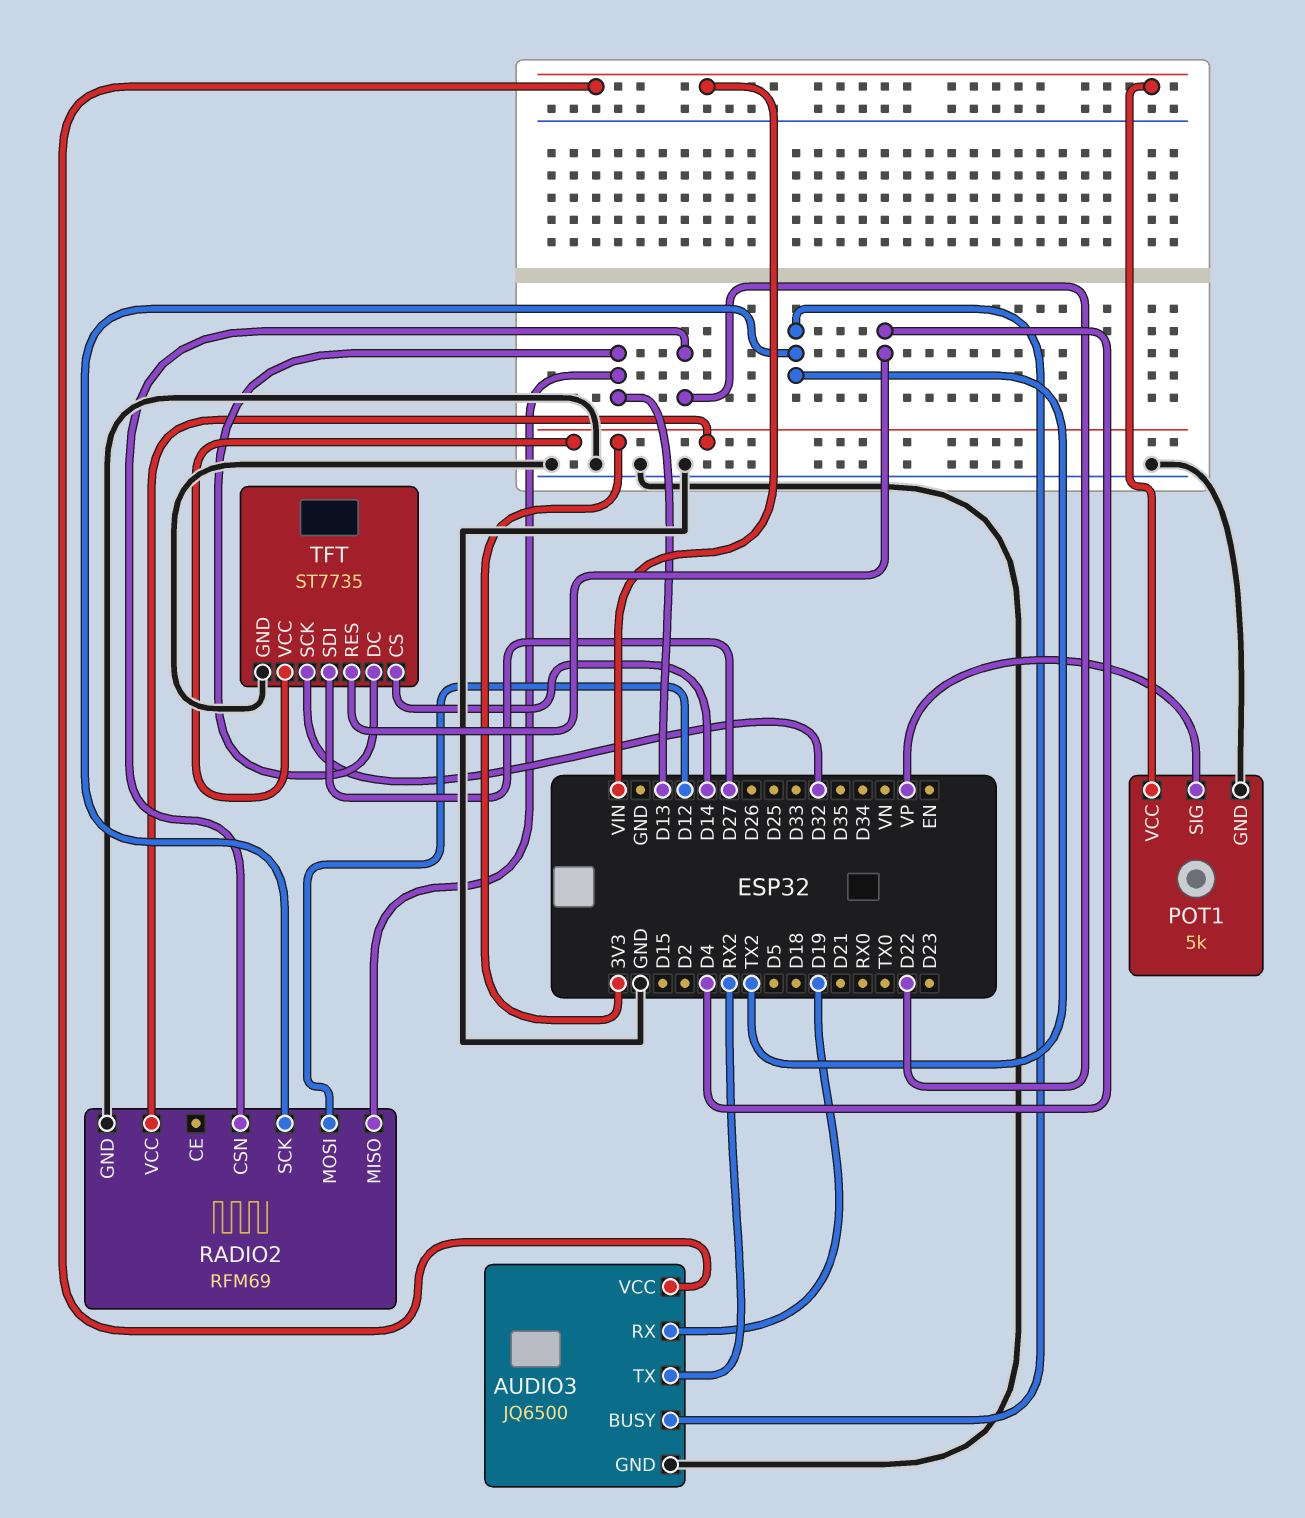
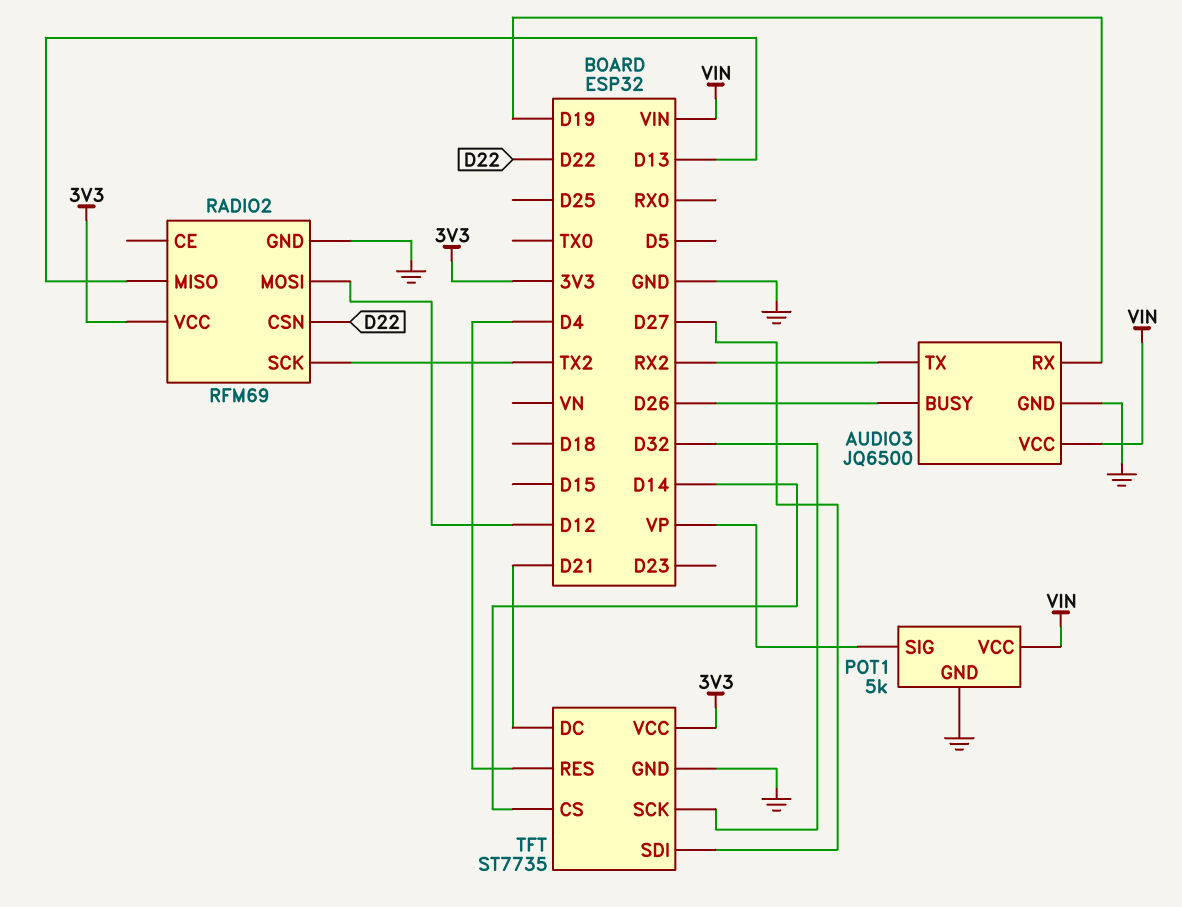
AUDIO3 pin BUSY: TX2 -> D26
TFT pin DC: D13 -> D21

